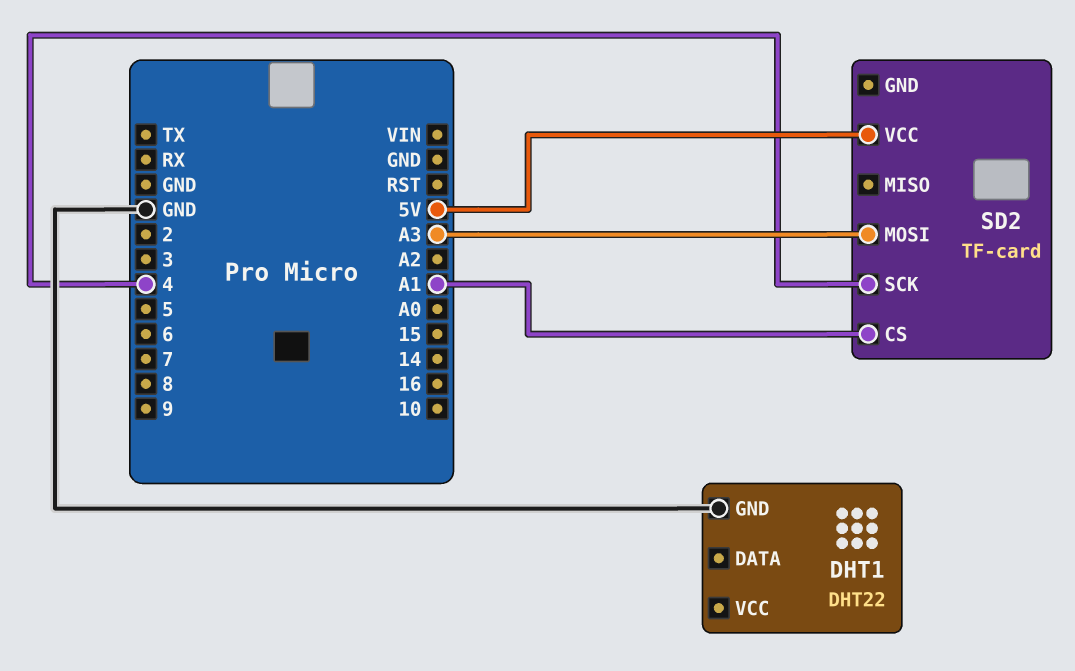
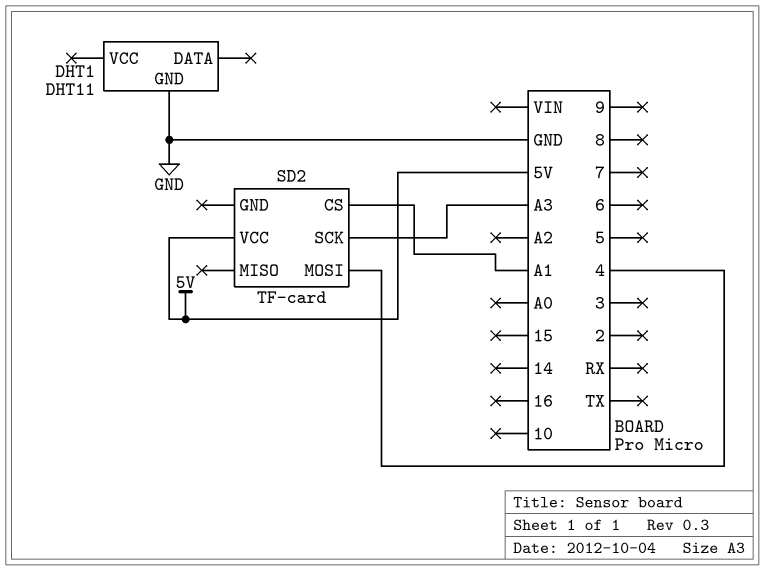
DHT1: DHT22 -> DHT11
SD2 pin MOSI: A3 -> 4
SD2 pin SCK: 4 -> A3

